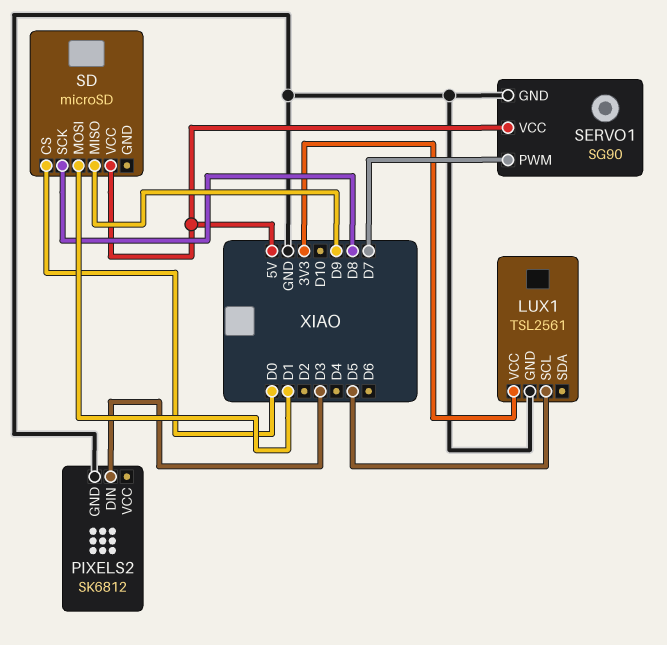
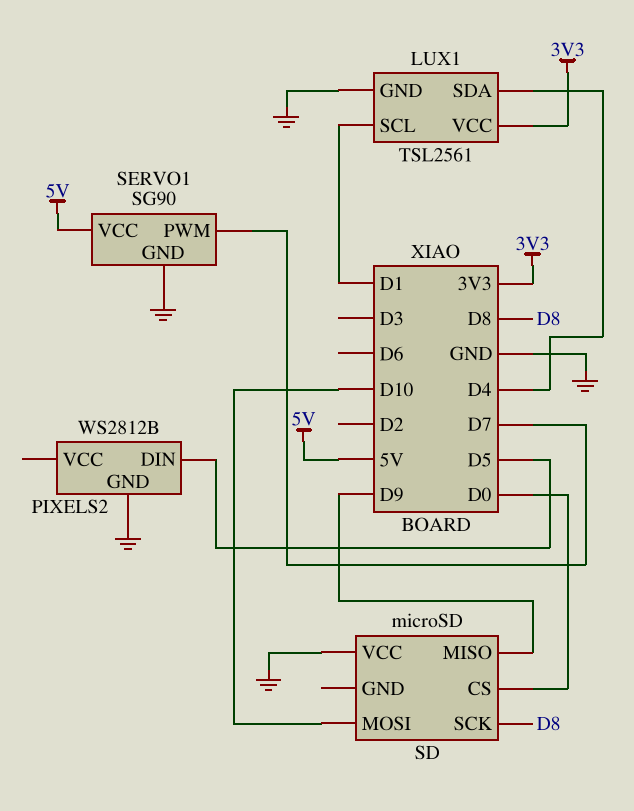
LUX1 pin SCL: D5 -> D1
LUX1 pin SDA: none -> D4
PIXELS2: SK6812 -> WS2812B
PIXELS2 pin DIN: D3 -> D5
SD pin MOSI: D1 -> D10
SD pin VCC: 5V -> GND

